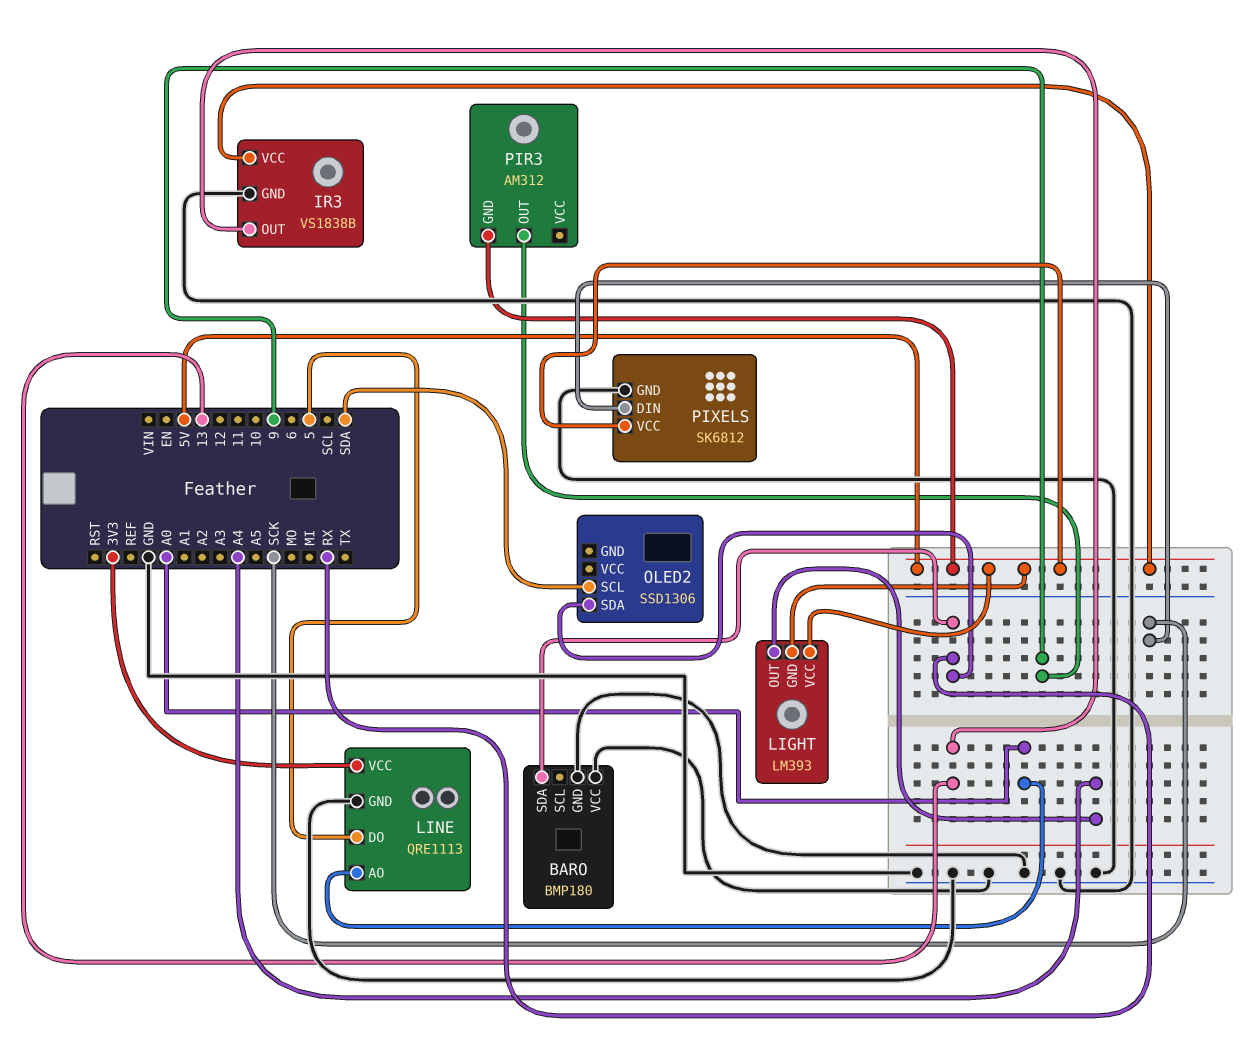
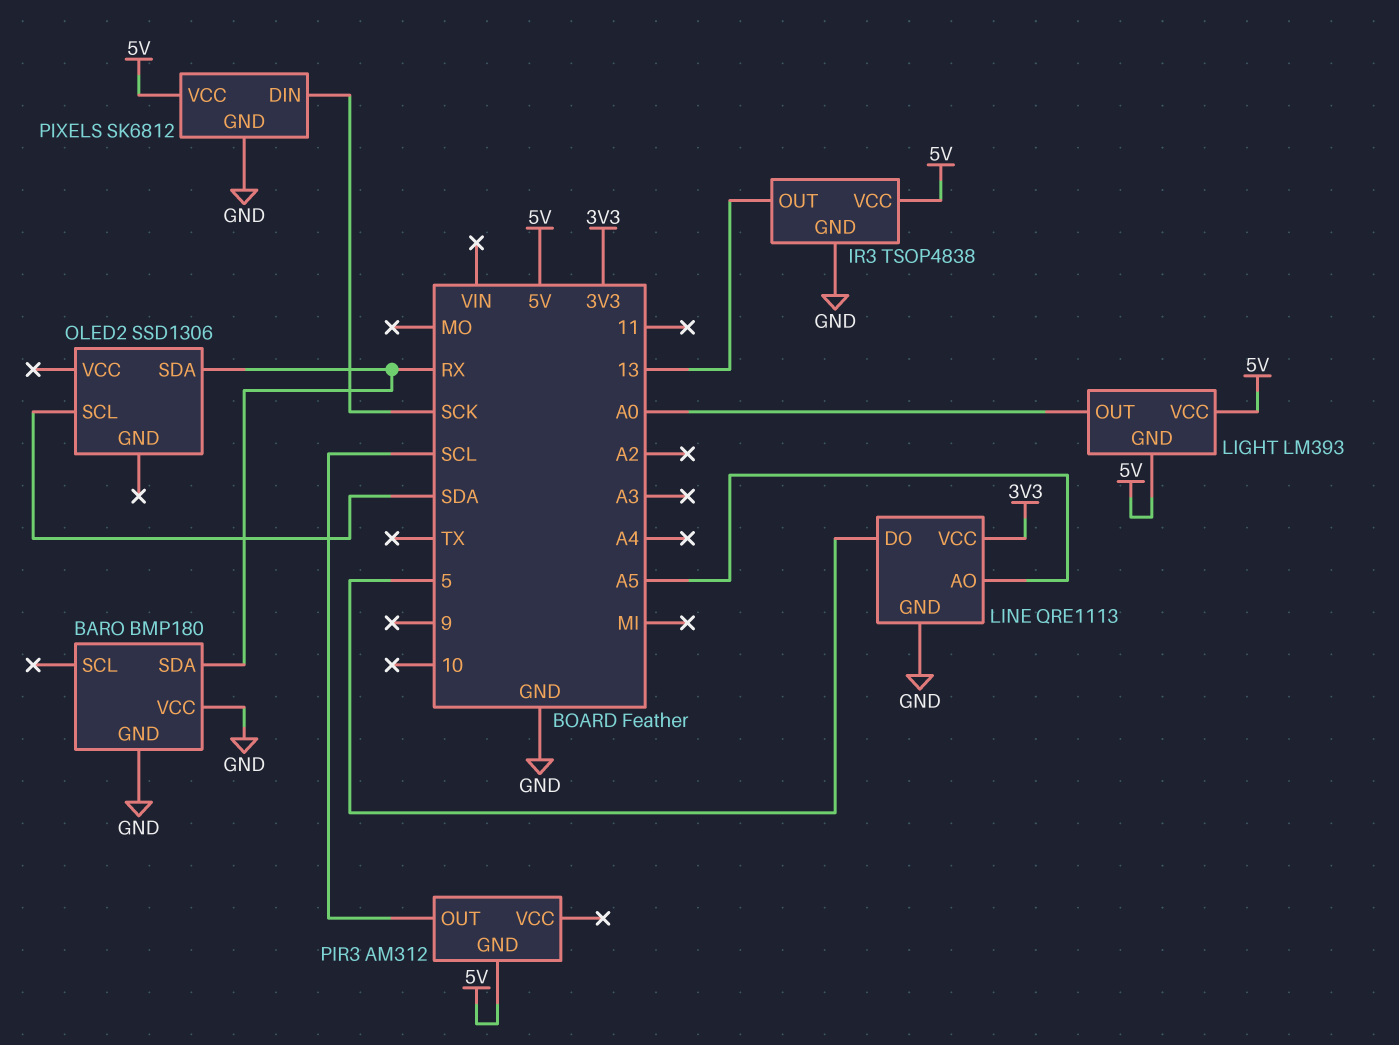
IR3: VS1838B -> TSOP4838
LIGHT pin OUT: A4 -> A0
LINE pin AO: A0 -> A5
PIR3 pin OUT: 9 -> SCL

